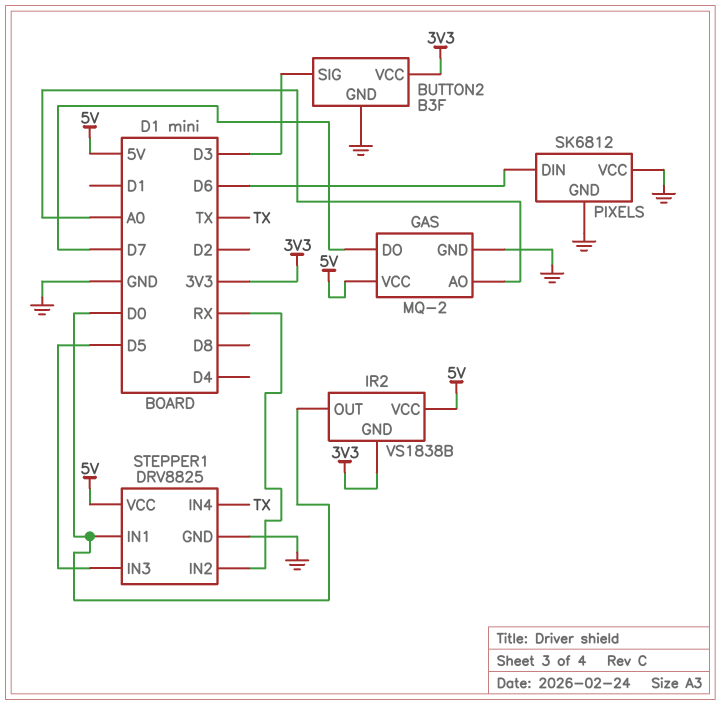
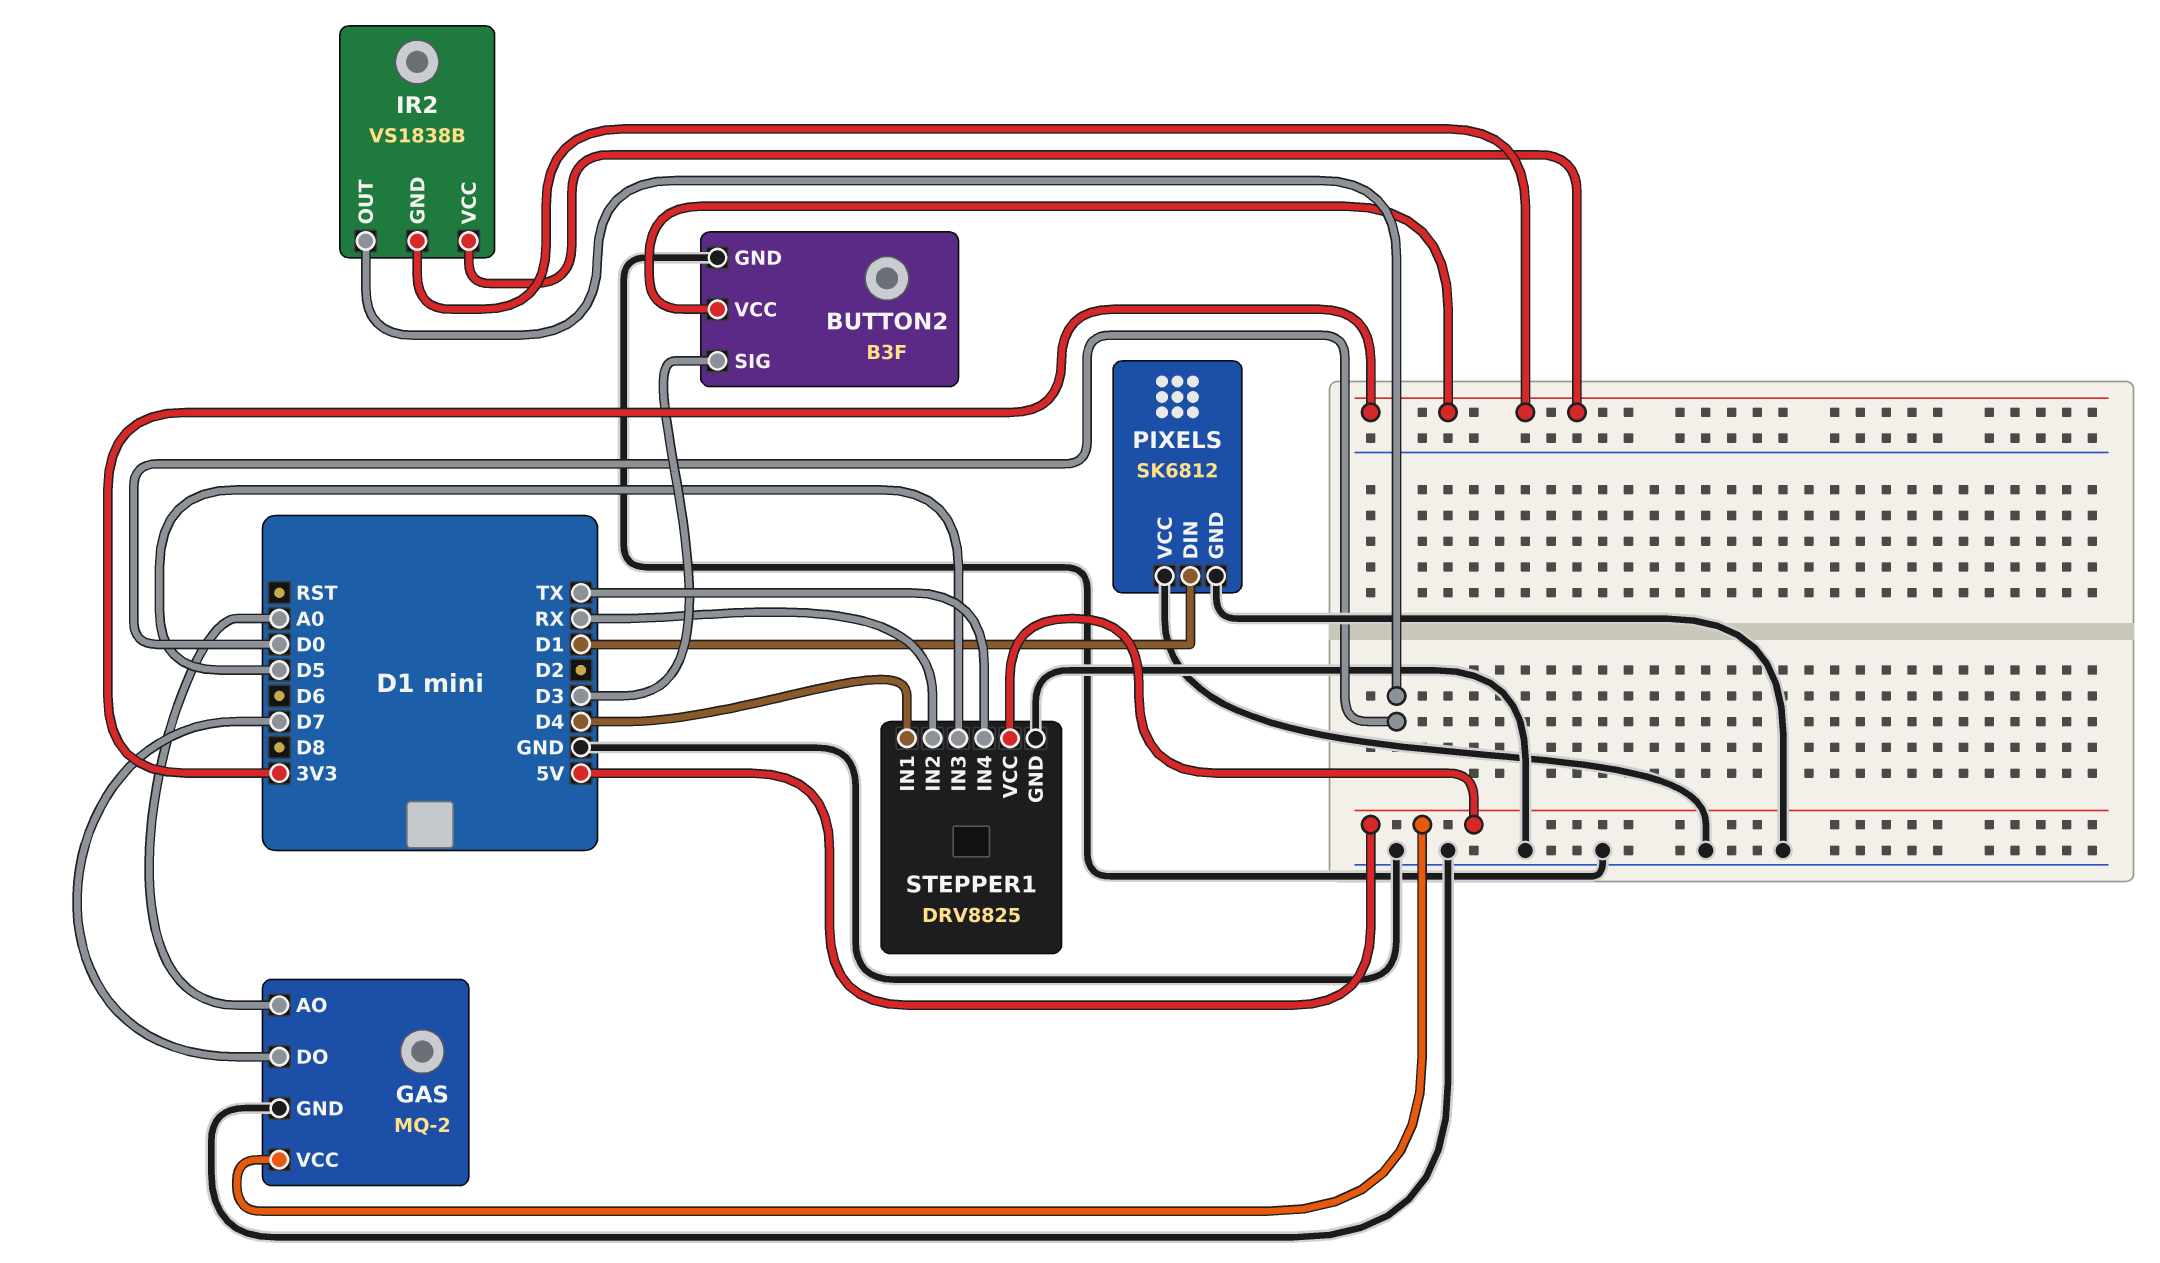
IR2 pin VCC: 5V -> 3V3
PIXELS pin DIN: D6 -> D1
STEPPER1 pin IN1: D0 -> D4

